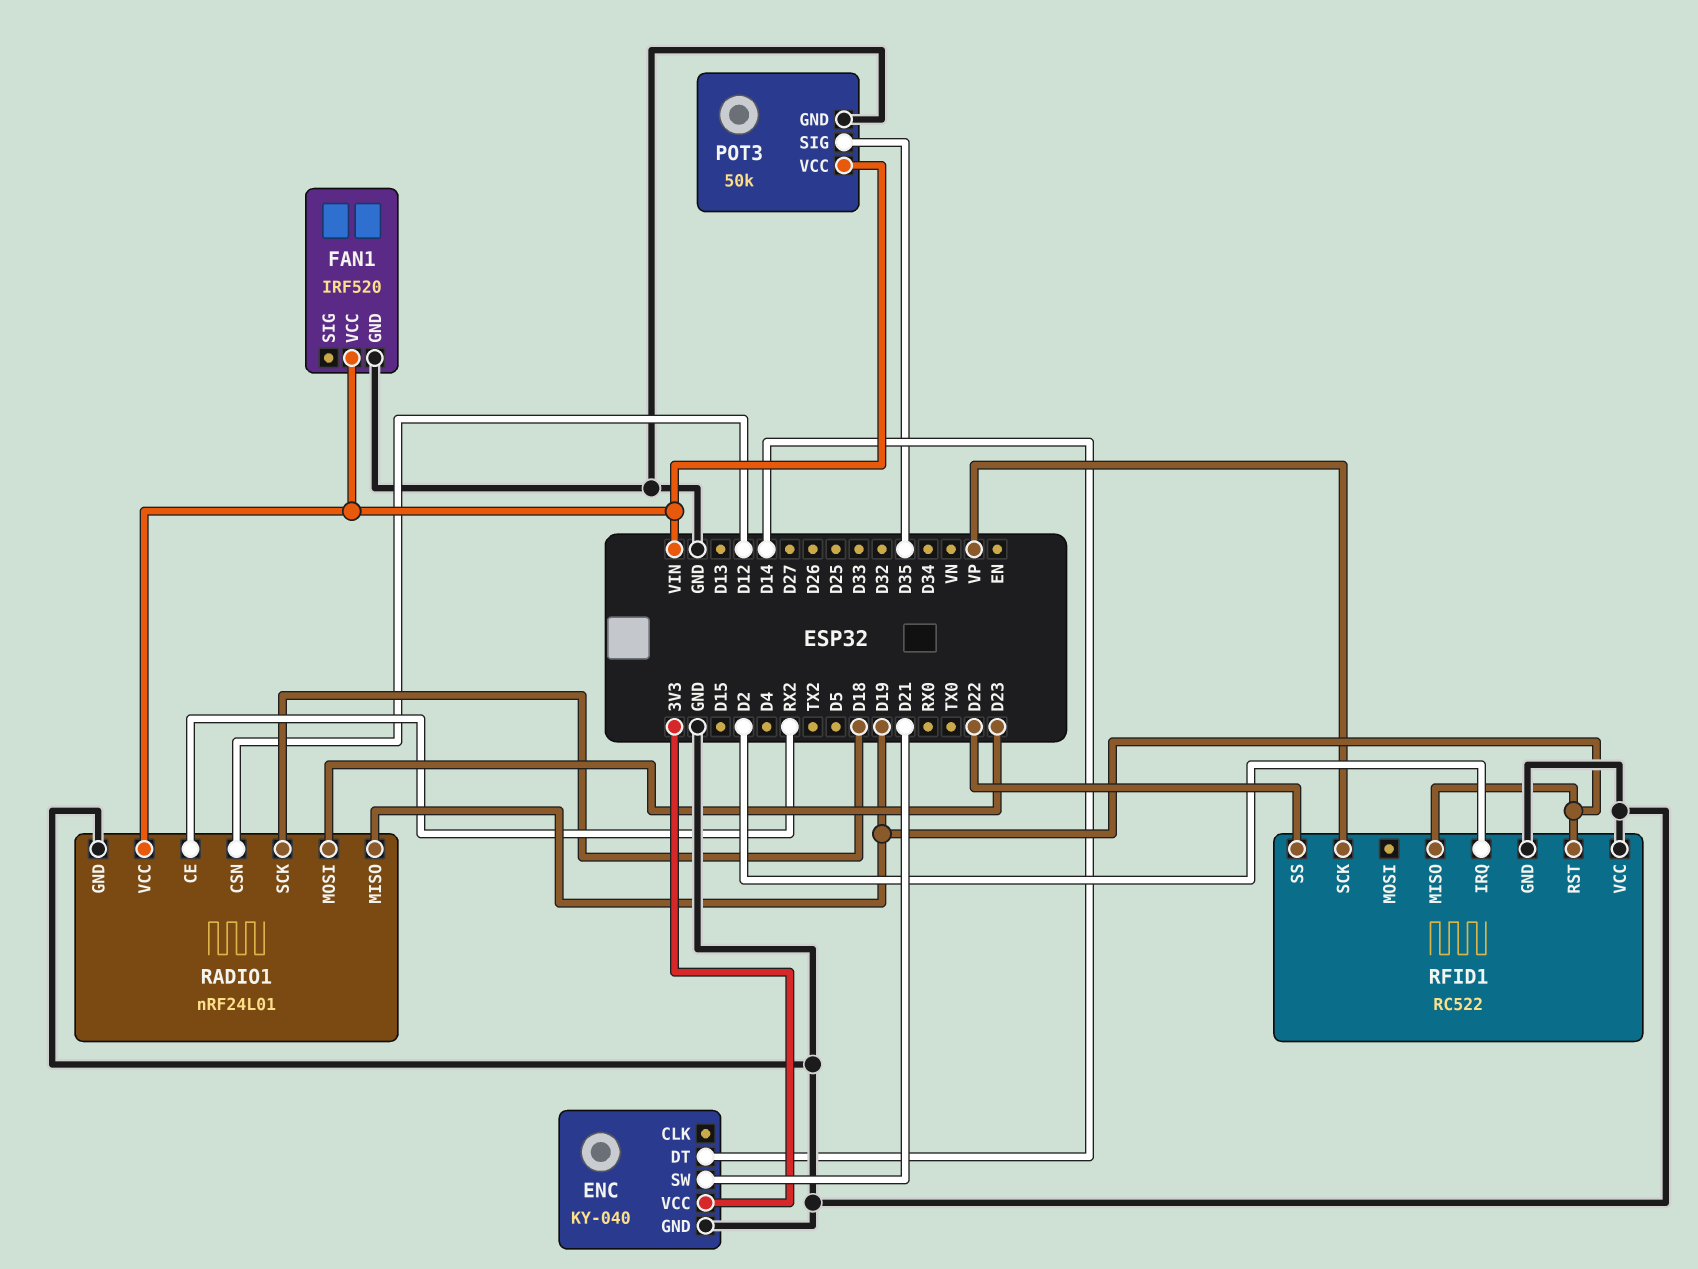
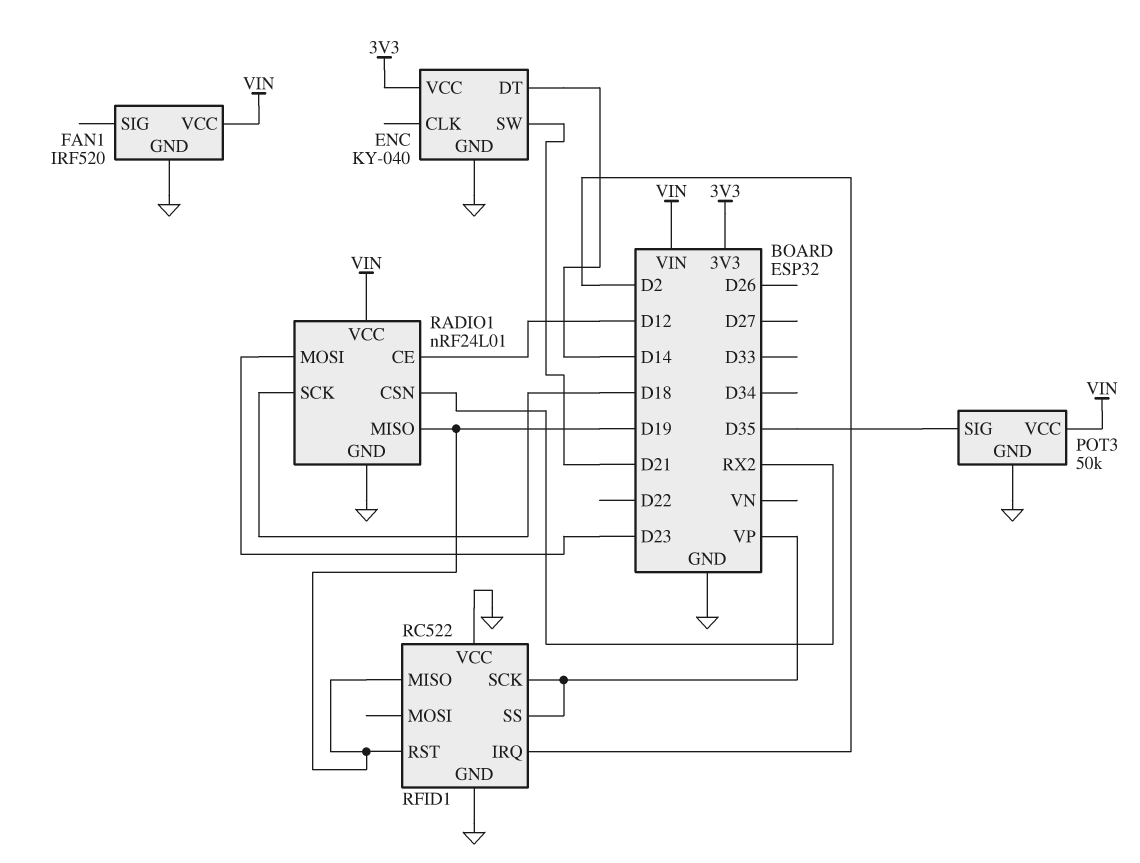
RADIO1 pin CE: RX2 -> D12
RADIO1 pin CSN: D12 -> RX2
RFID1 pin SS: D22 -> VP

